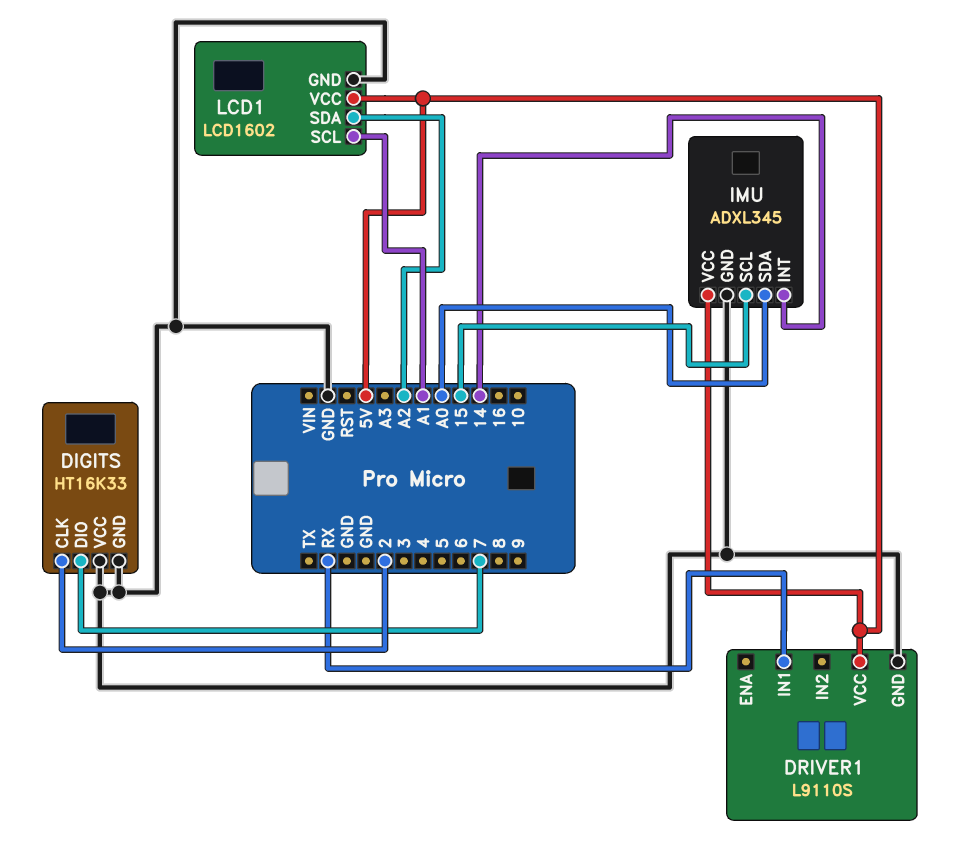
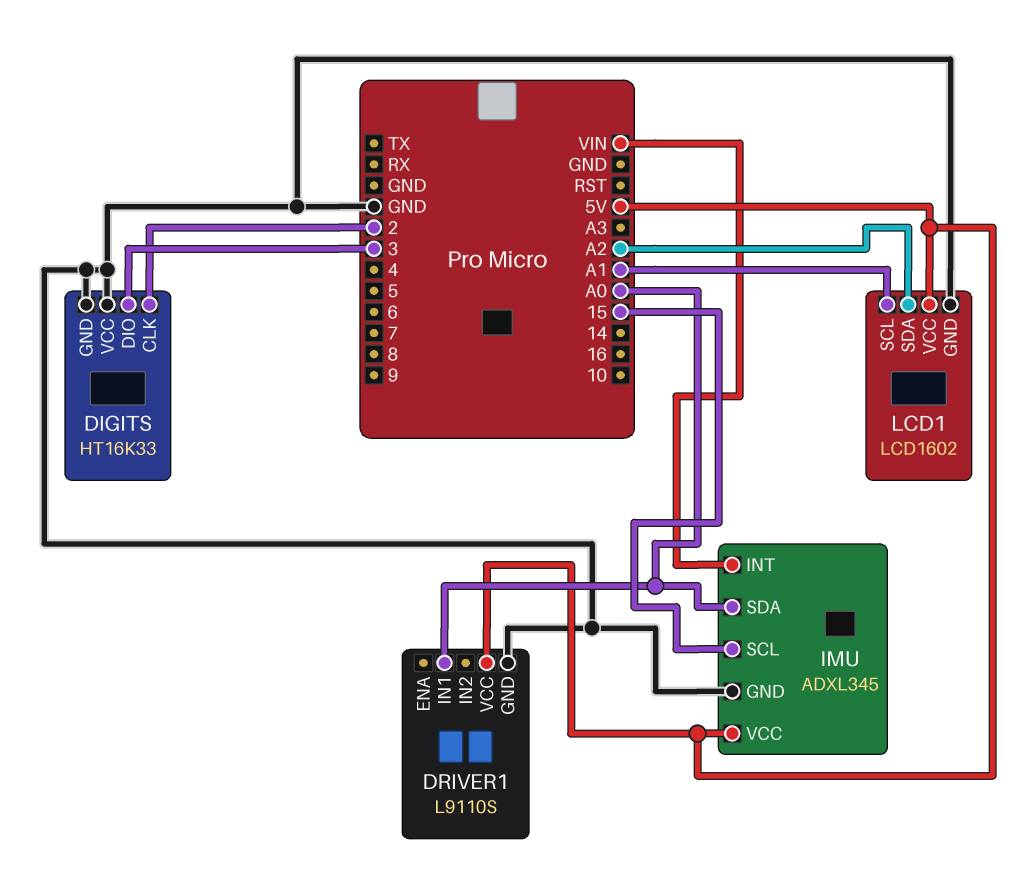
DIGITS pin DIO: 7 -> 3
DRIVER1 pin IN1: RX -> A0
IMU pin INT: 14 -> VIN

